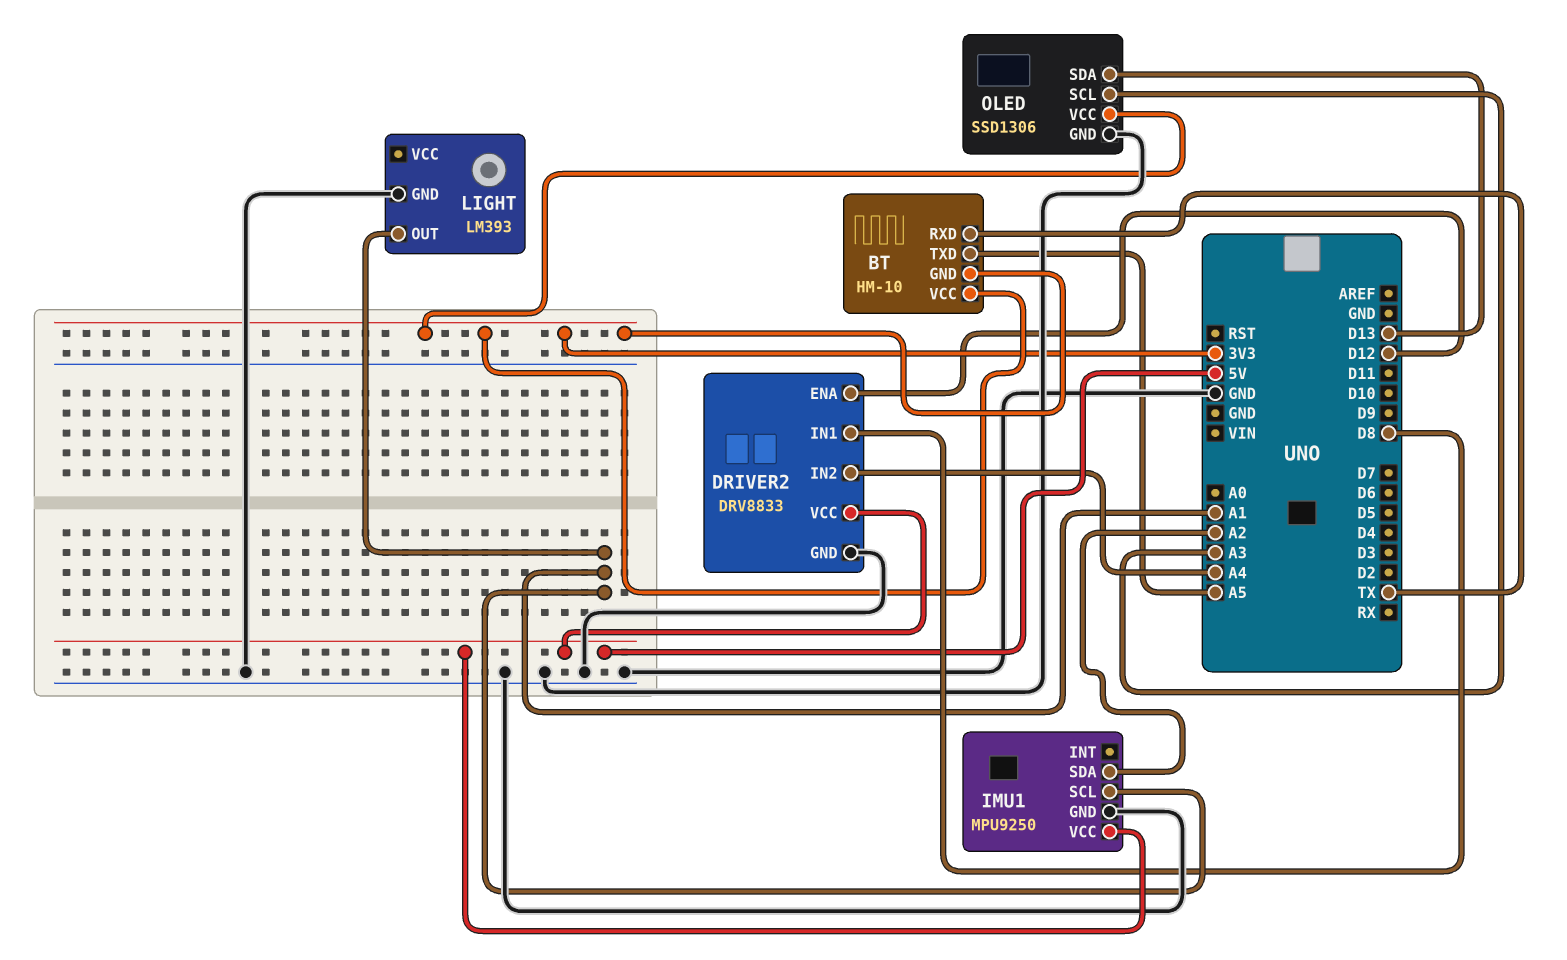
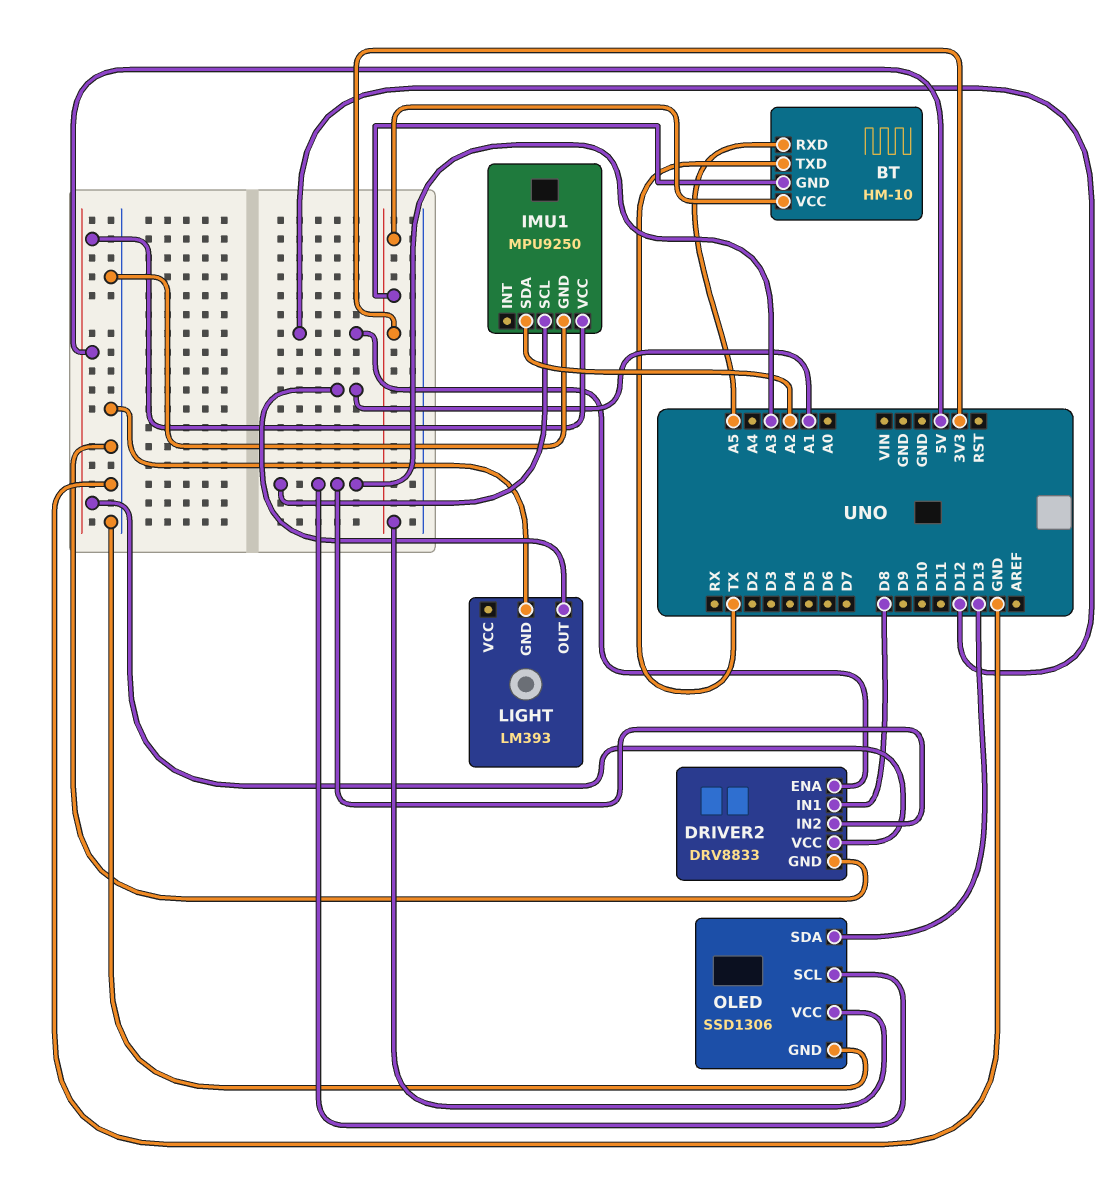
BT pin RXD: TX -> A5
BT pin TXD: A5 -> TX
DRIVER2 pin IN2: A4 -> A3
IMU1 pin SCL: A1 -> A3

